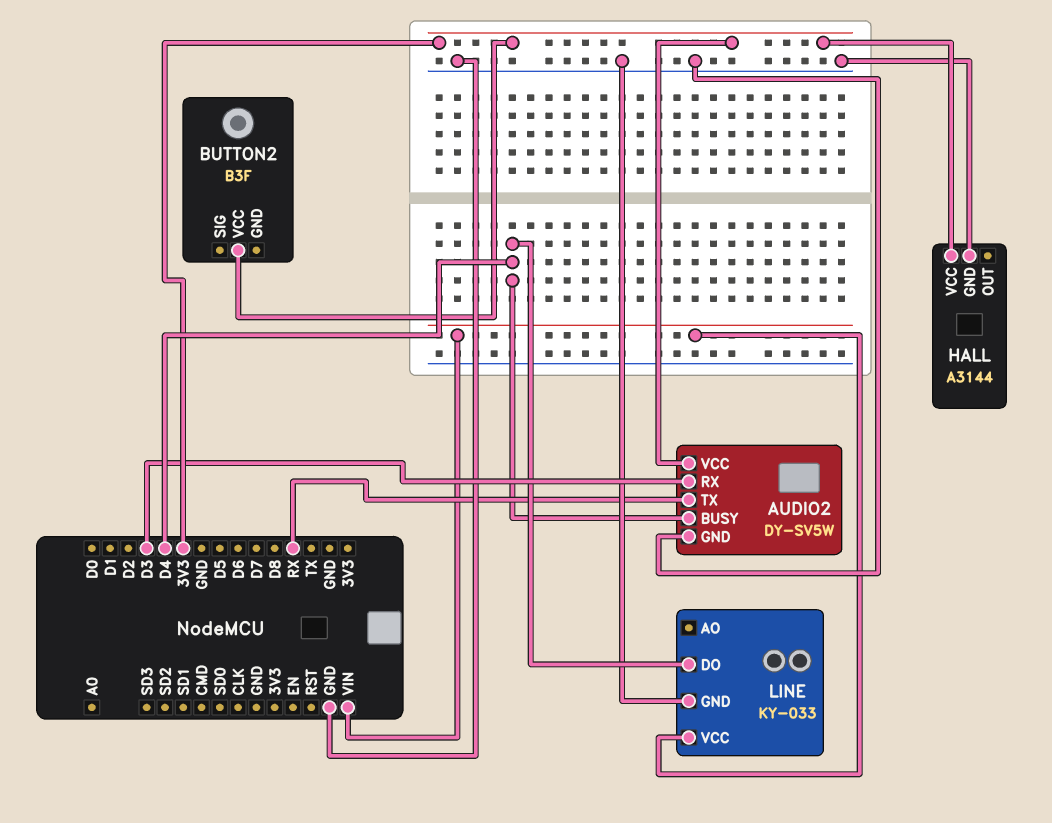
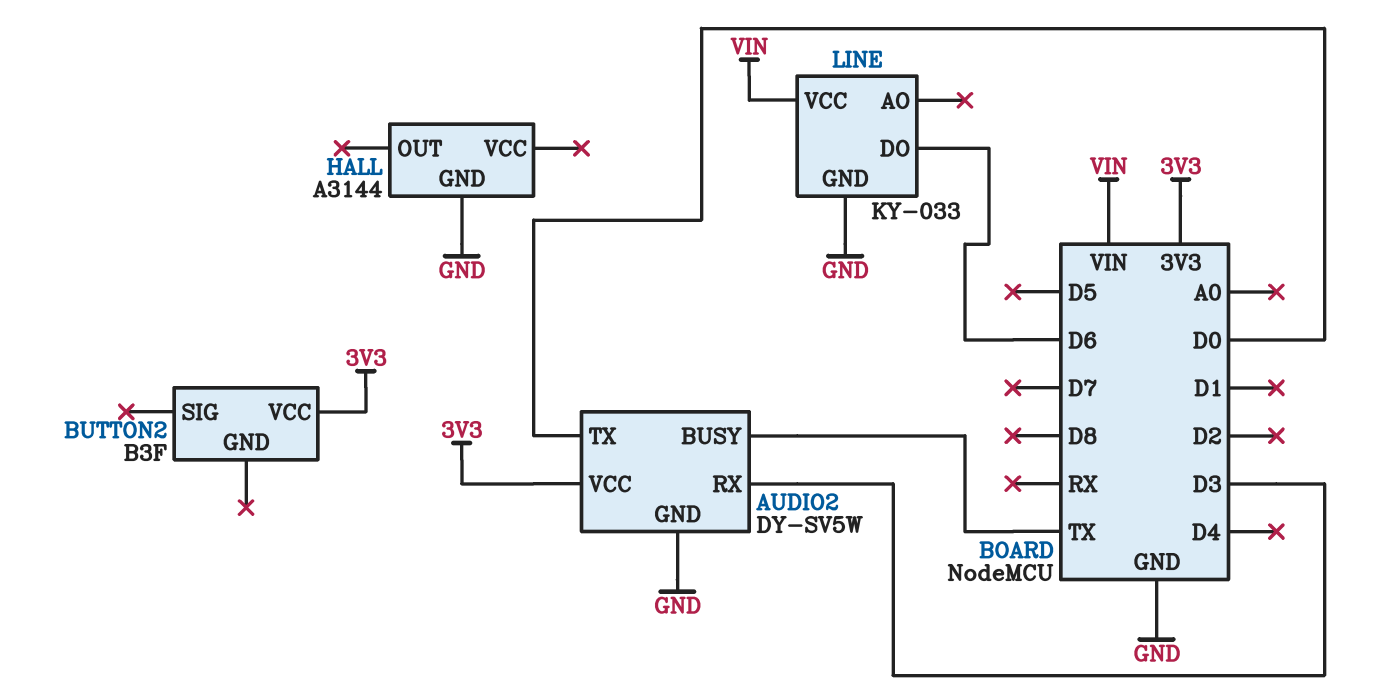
AUDIO2 pin BUSY: D4 -> TX
AUDIO2 pin TX: RX -> D0
HALL pin VCC: 3V3 -> none
LINE pin DO: D4 -> D6

